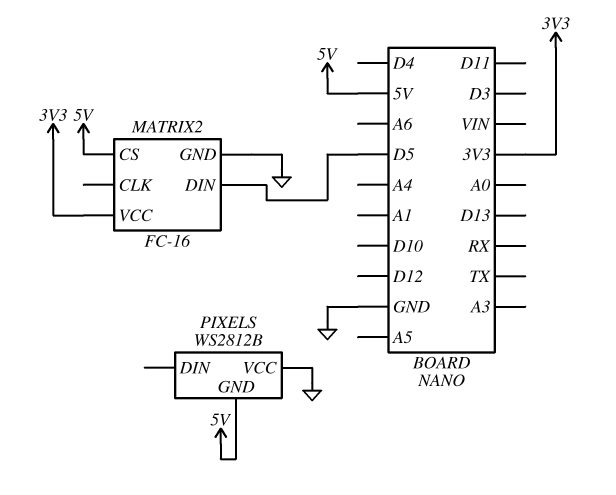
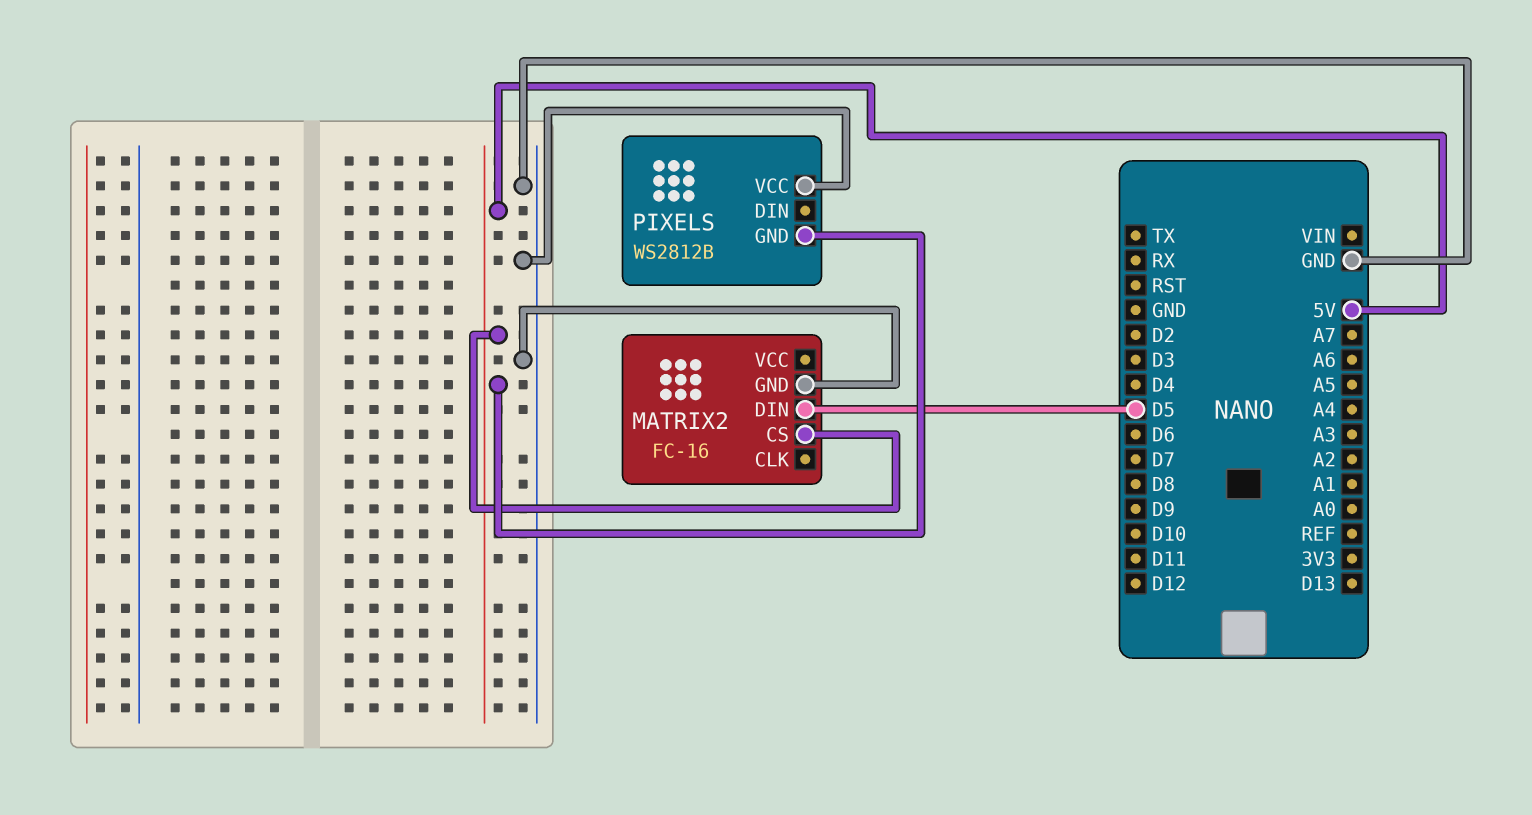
MATRIX2 pin VCC: 3V3 -> none

